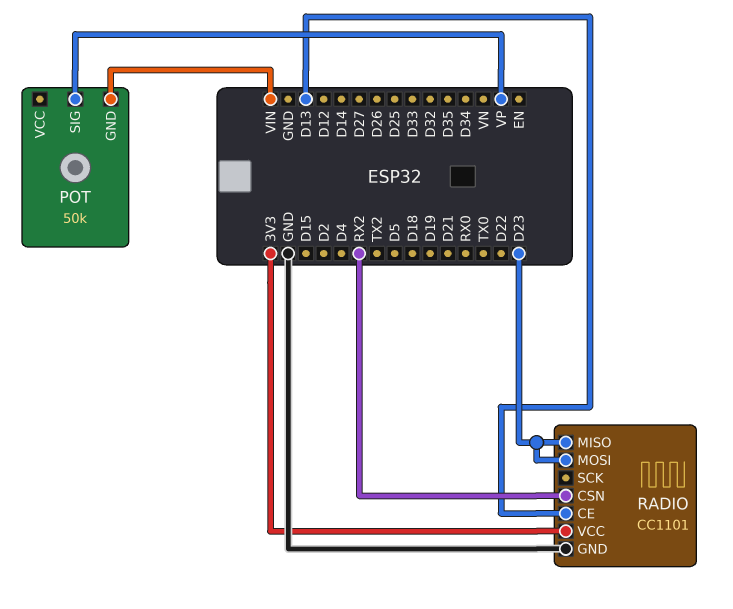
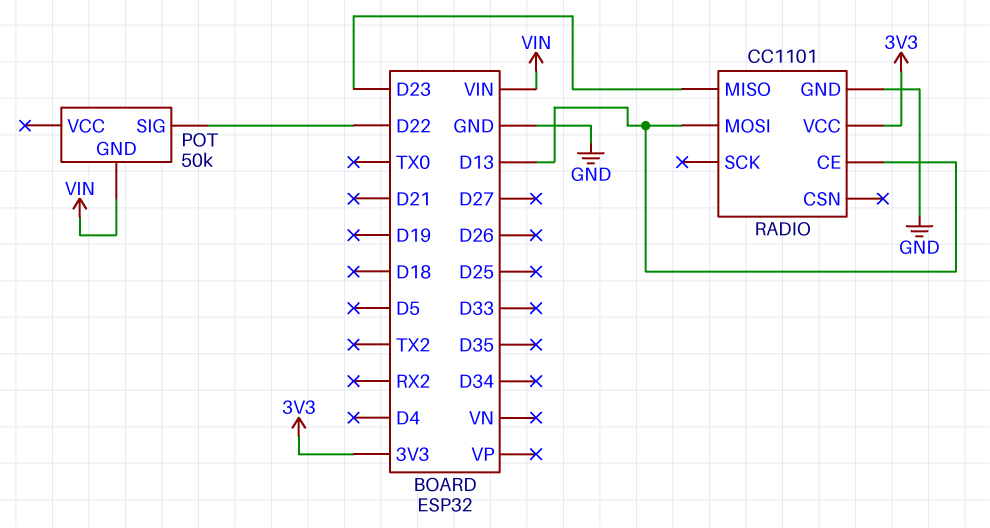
POT pin SIG: VP -> D22
RADIO pin CSN: RX2 -> none
RADIO pin MOSI: D23 -> D13

